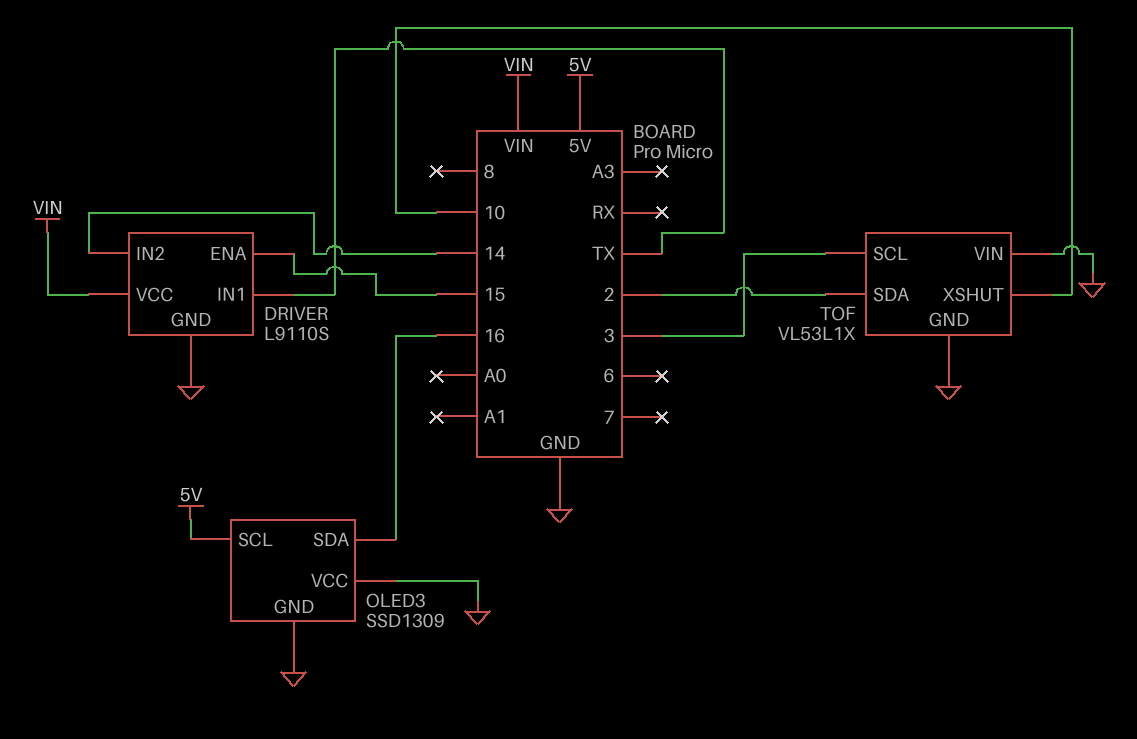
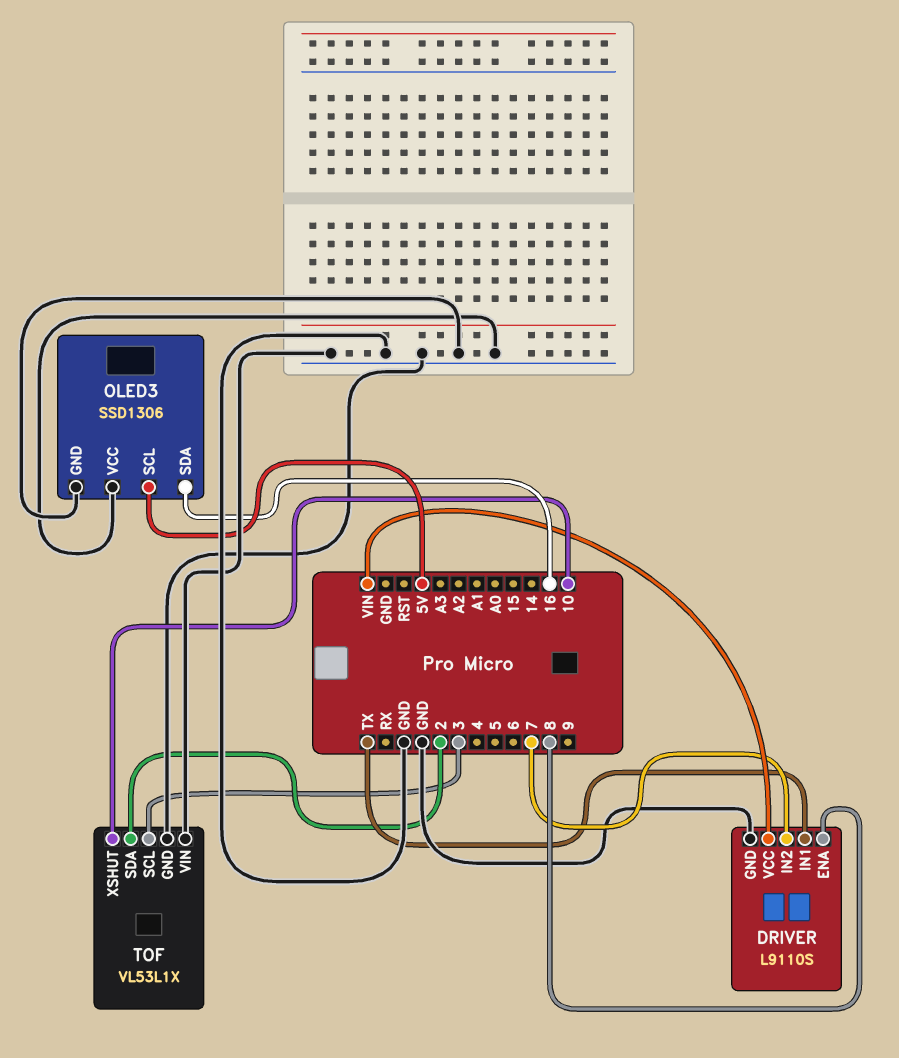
DRIVER pin ENA: 15 -> 8
DRIVER pin IN2: 14 -> 7
OLED3: SSD1309 -> SSD1306

